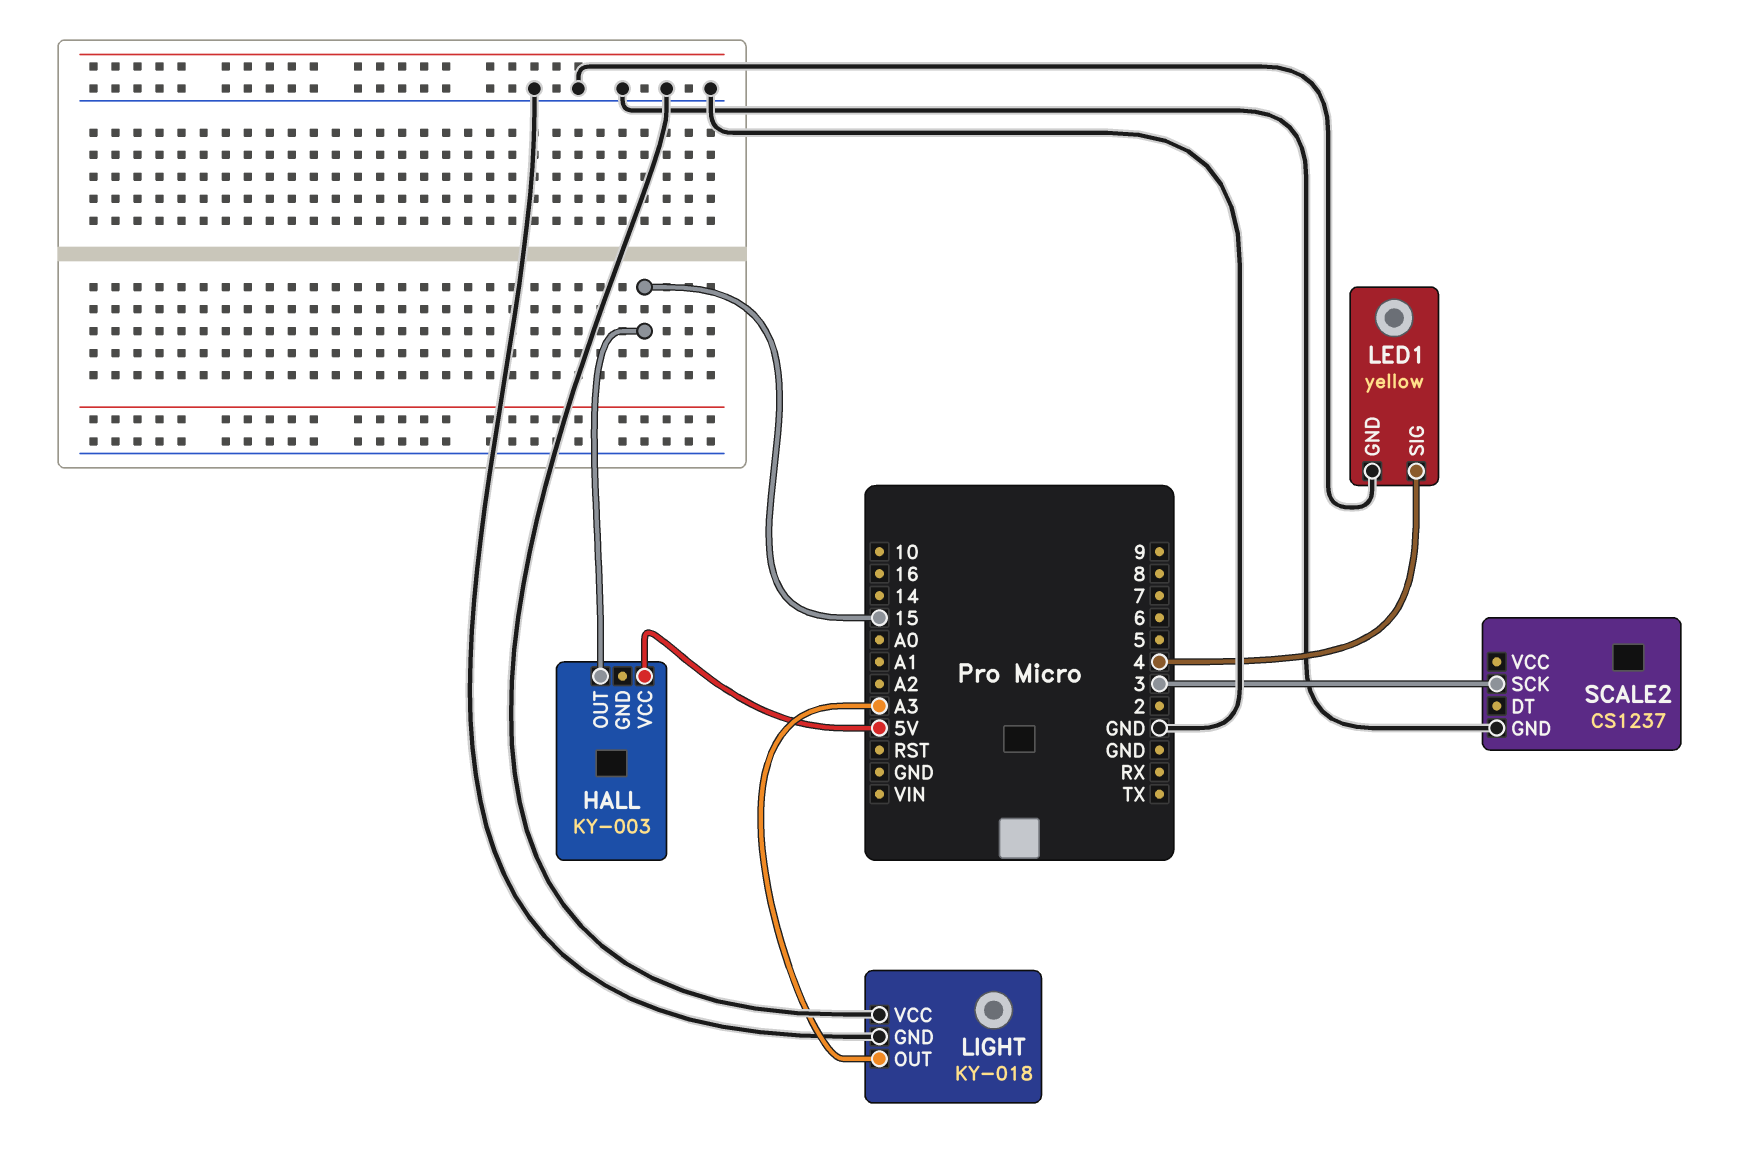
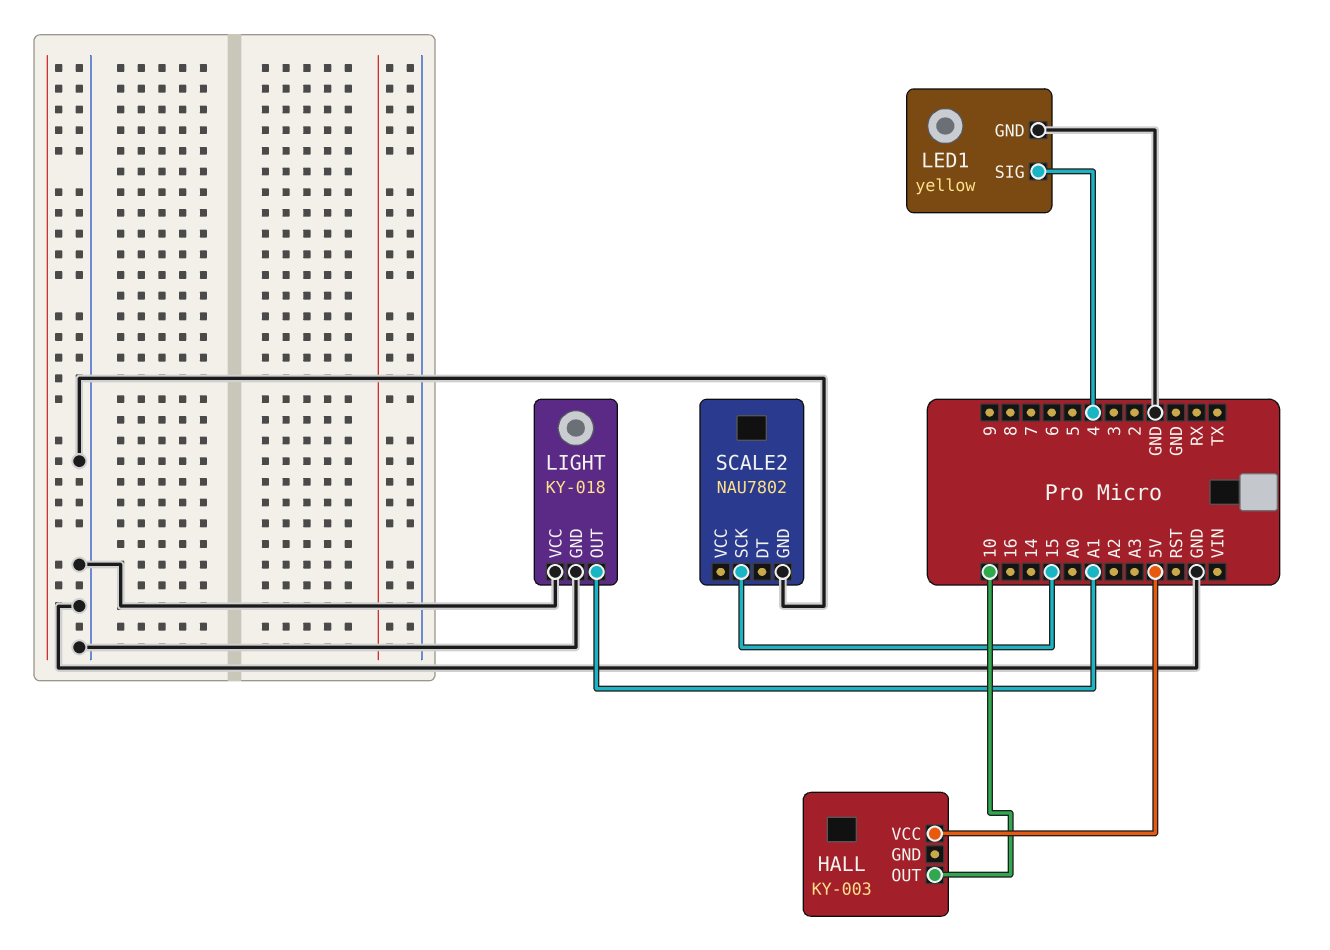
HALL pin OUT: 15 -> 10
LIGHT pin OUT: A3 -> A1
SCALE2: CS1237 -> NAU7802
SCALE2 pin SCK: 3 -> 15

